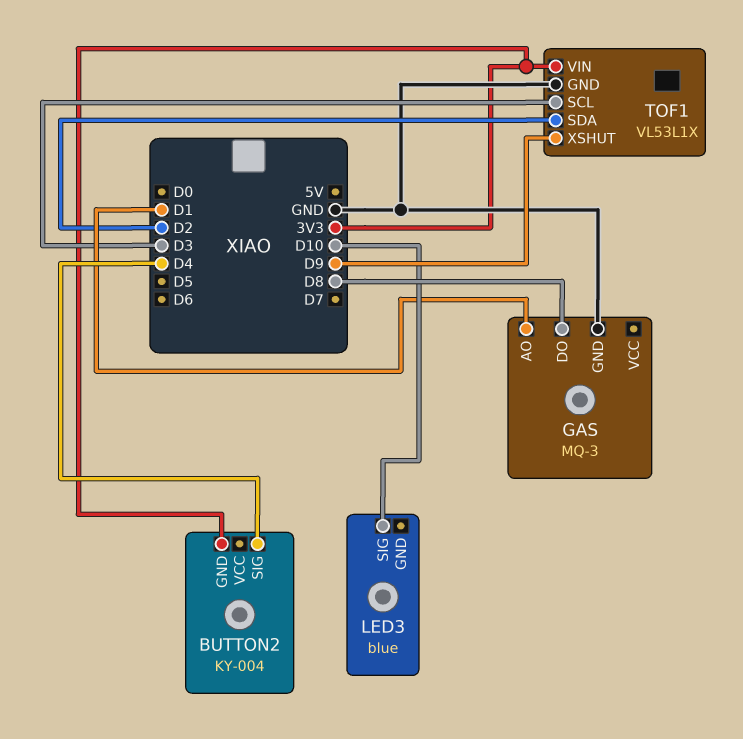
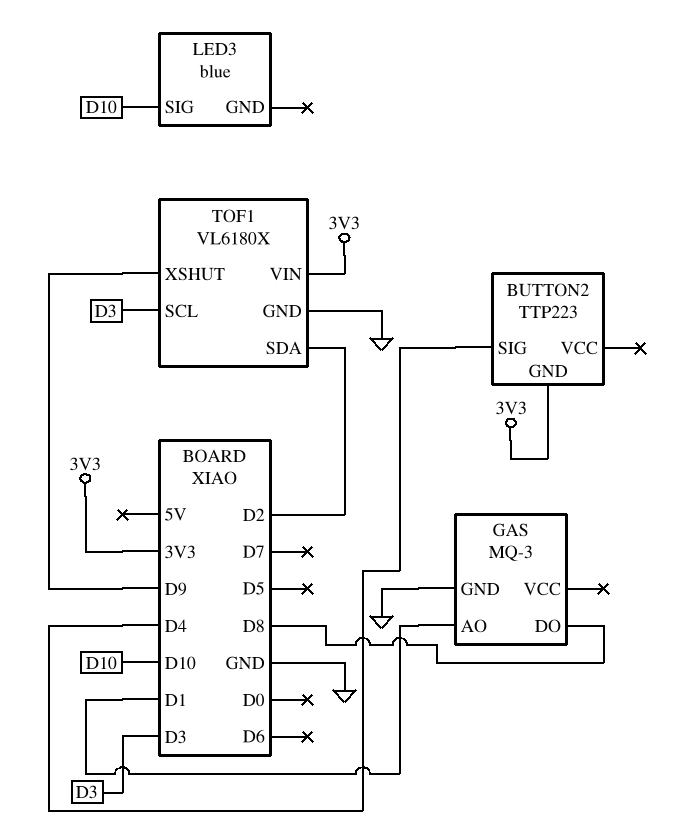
BUTTON2: KY-004 -> TTP223
TOF1: VL53L1X -> VL6180X

